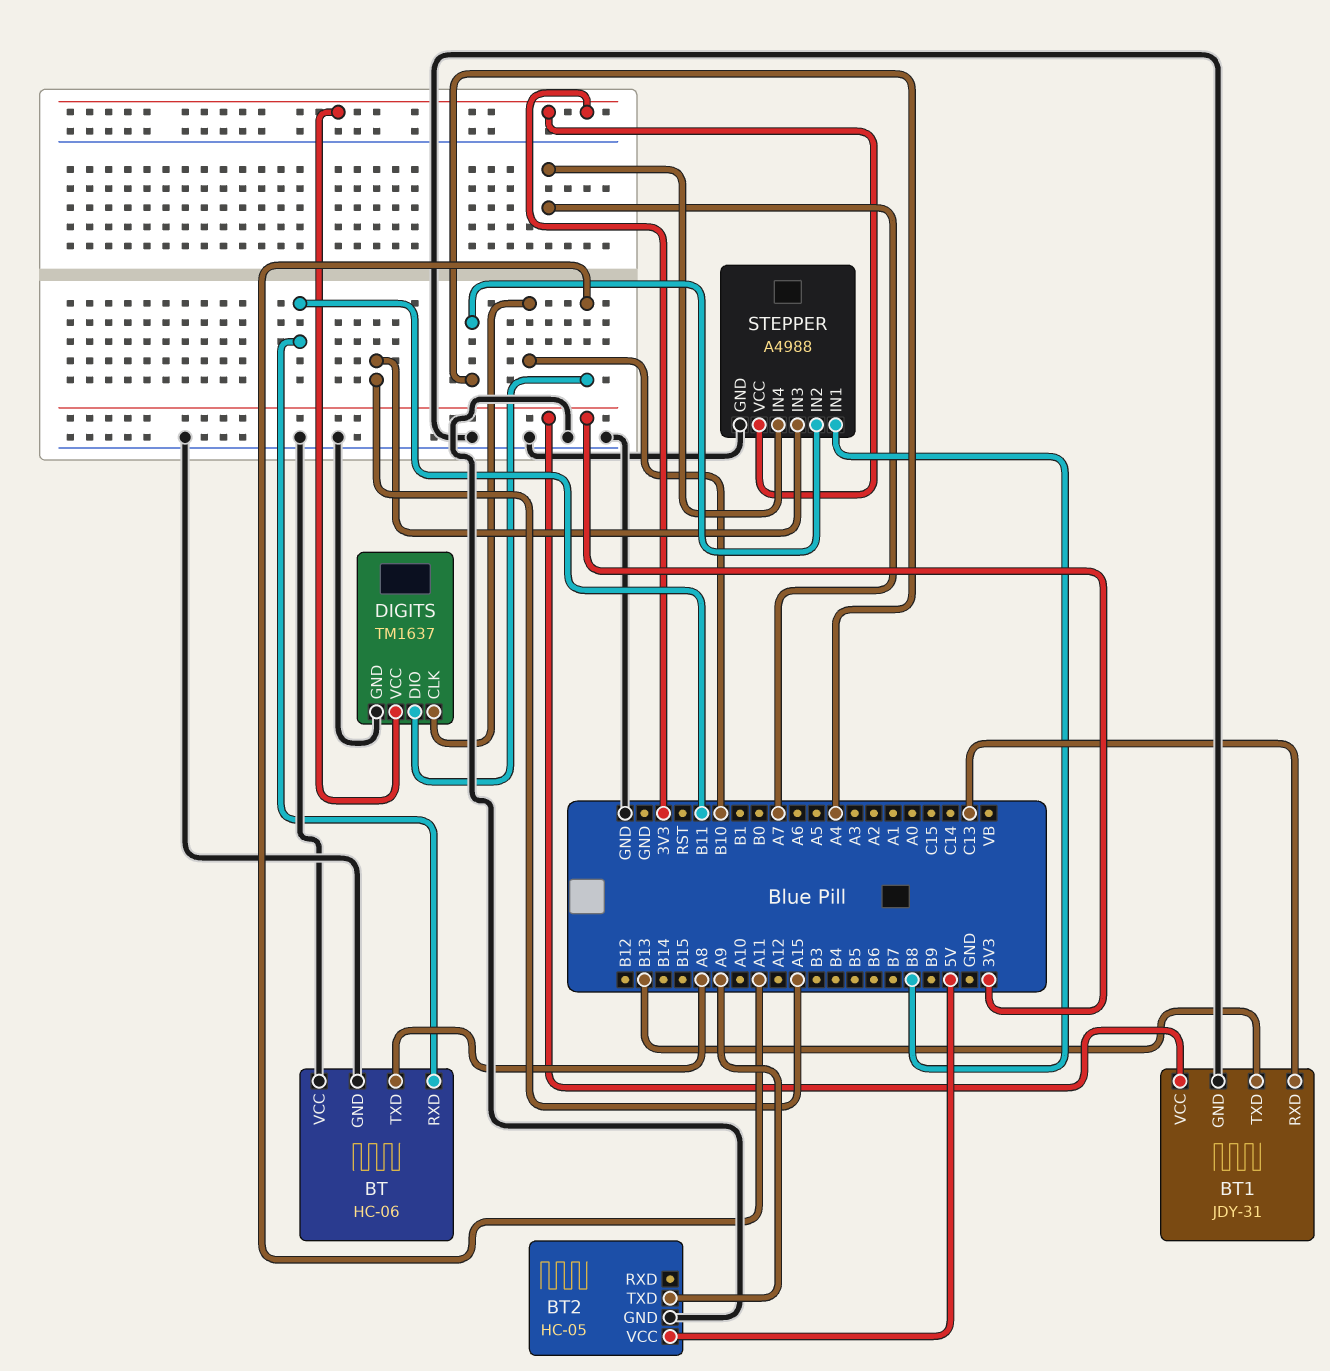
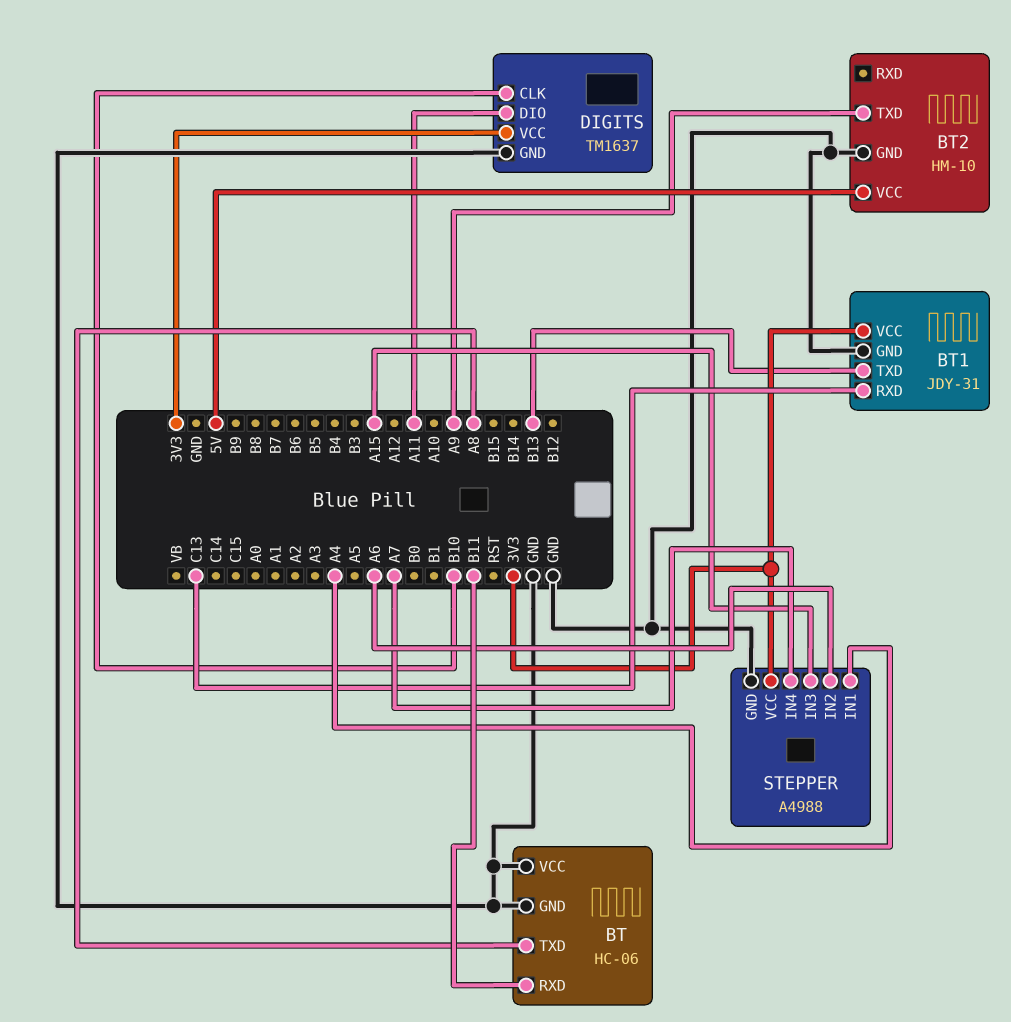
BT2: HC-05 -> HM-10
STEPPER pin IN1: B8 -> A4
STEPPER pin IN2: A4 -> A6

